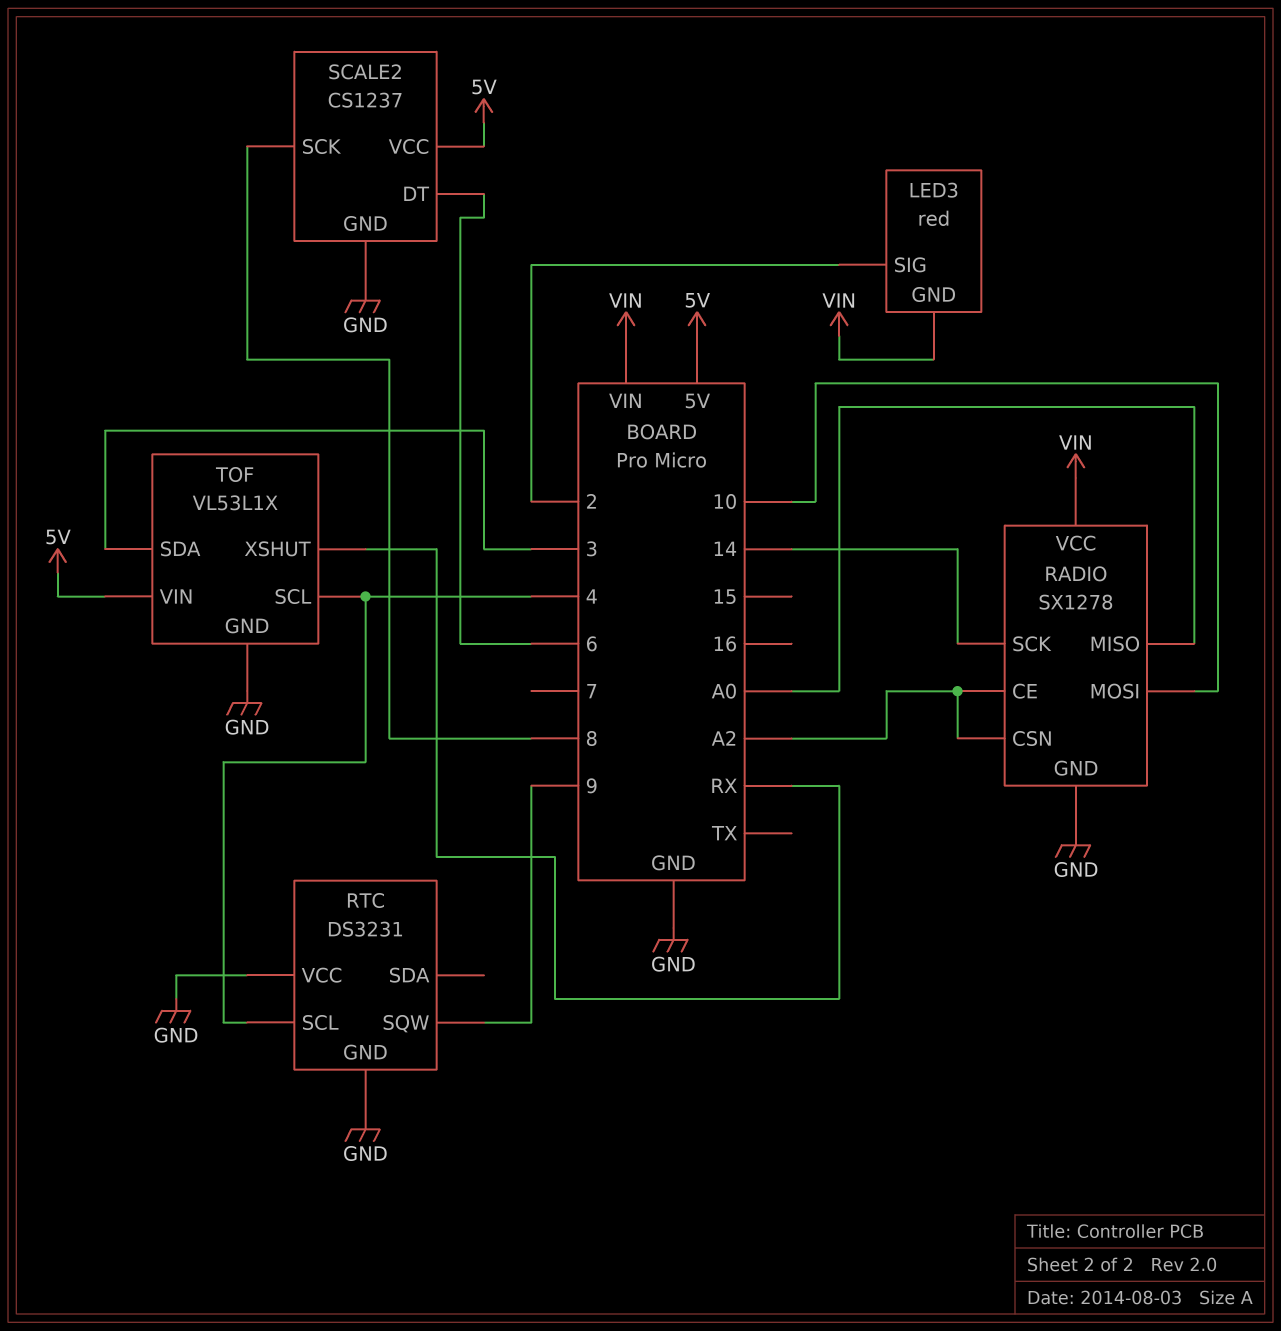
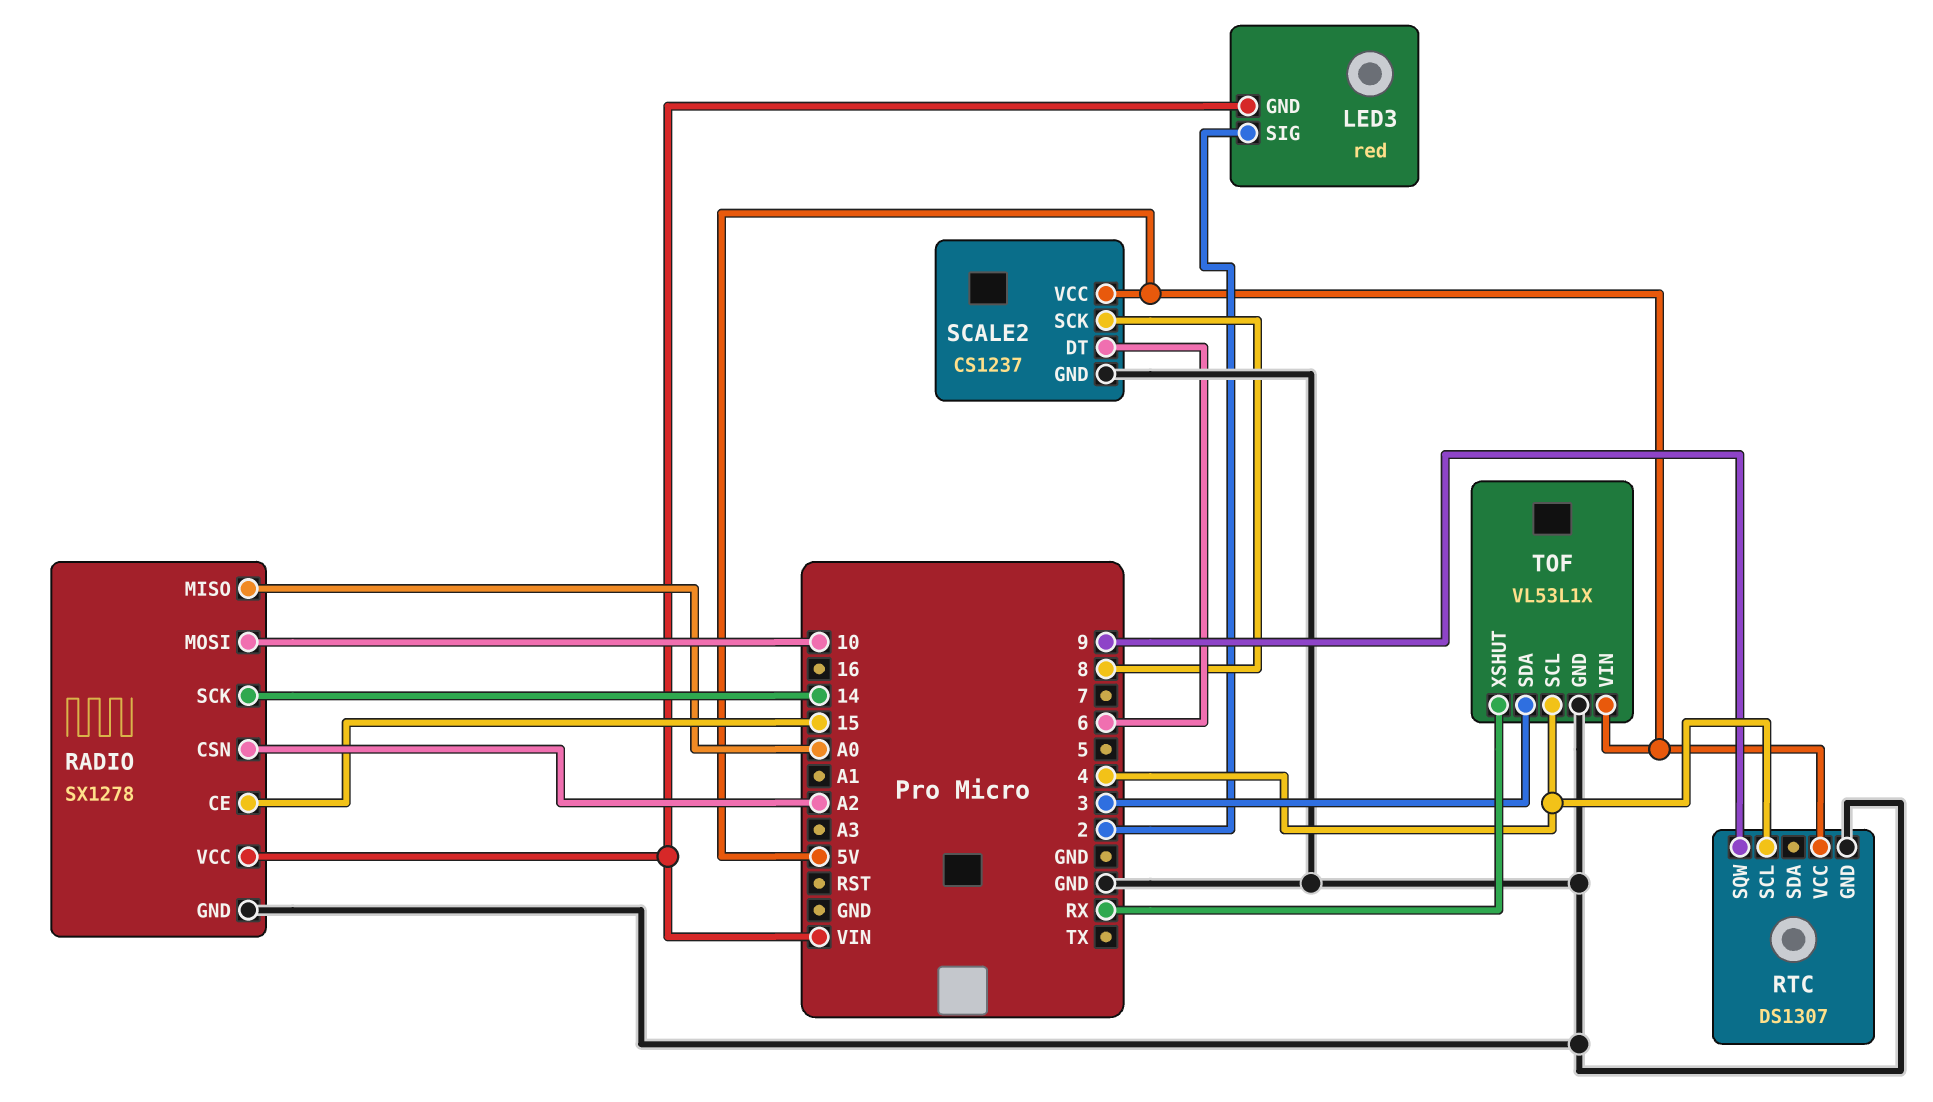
RADIO pin CE: A2 -> 15
RTC: DS3231 -> DS1307
RTC pin VCC: GND -> 5V

